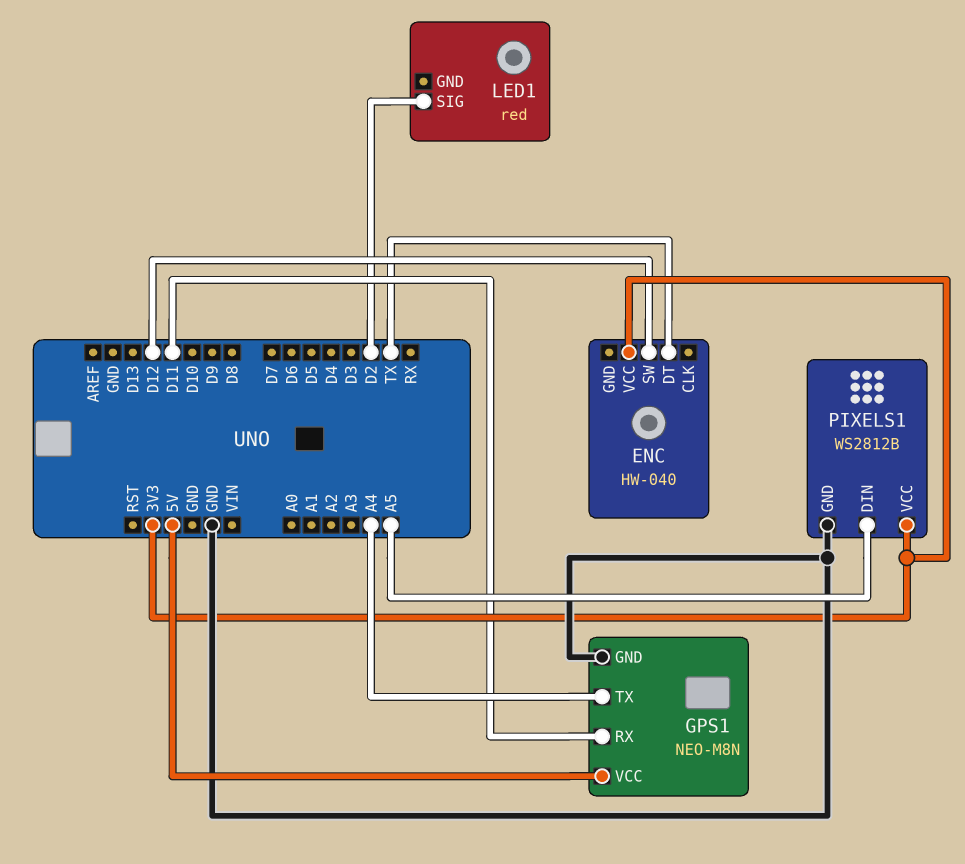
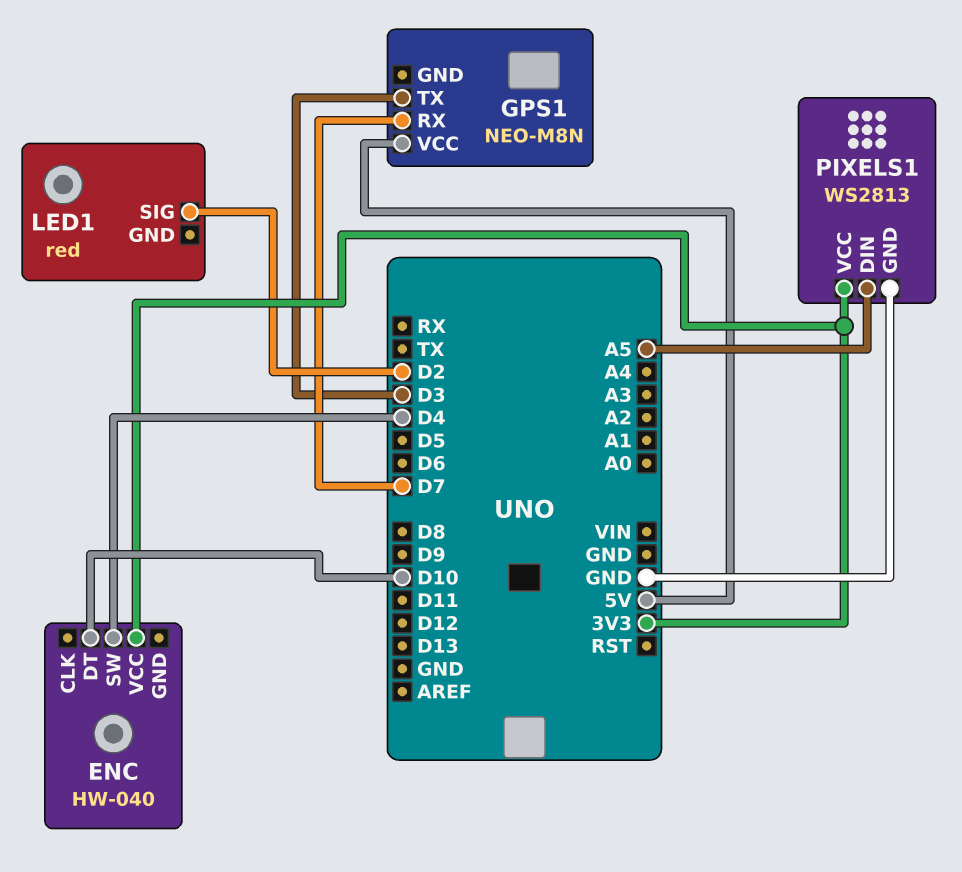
ENC pin DT: TX -> D10
ENC pin SW: D12 -> D4
GPS1 pin GND: GND -> none
GPS1 pin RX: D11 -> D7
GPS1 pin TX: A4 -> D3
PIXELS1: WS2812B -> WS2813

